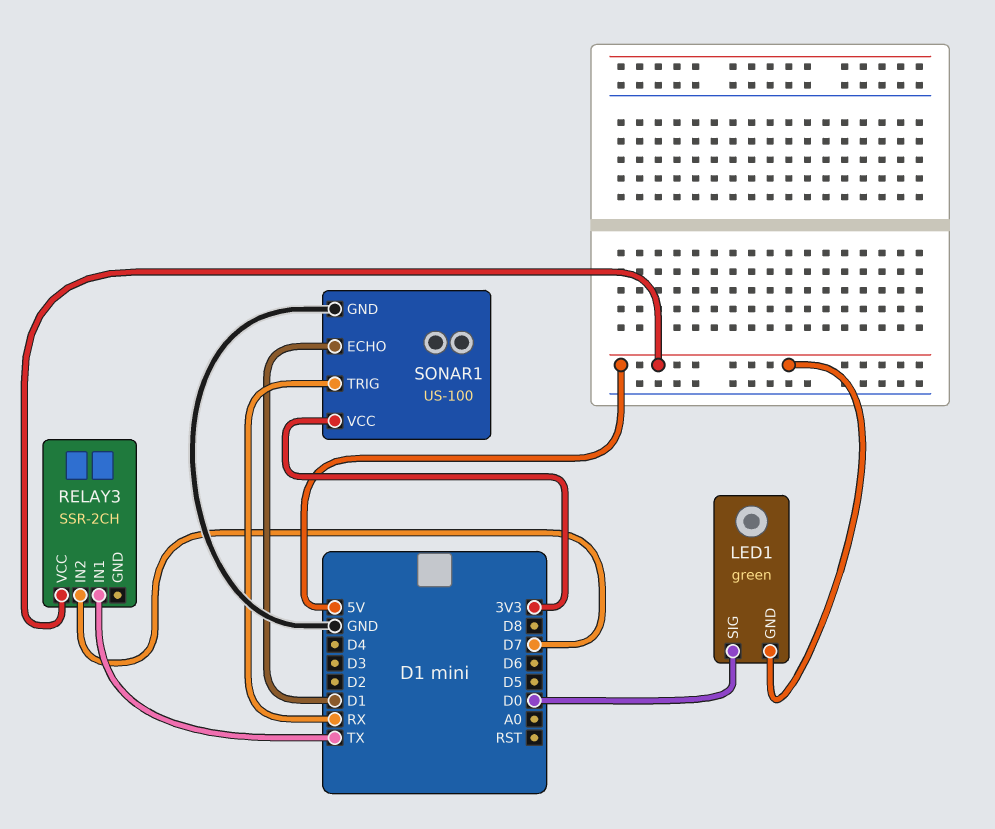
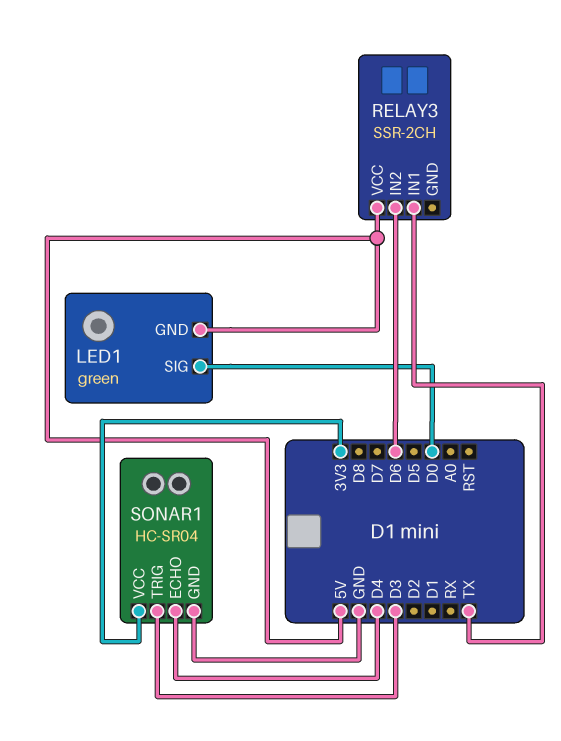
RELAY3 pin IN2: D7 -> D6
SONAR1: US-100 -> HC-SR04
SONAR1 pin ECHO: D1 -> D4
SONAR1 pin TRIG: RX -> D3

